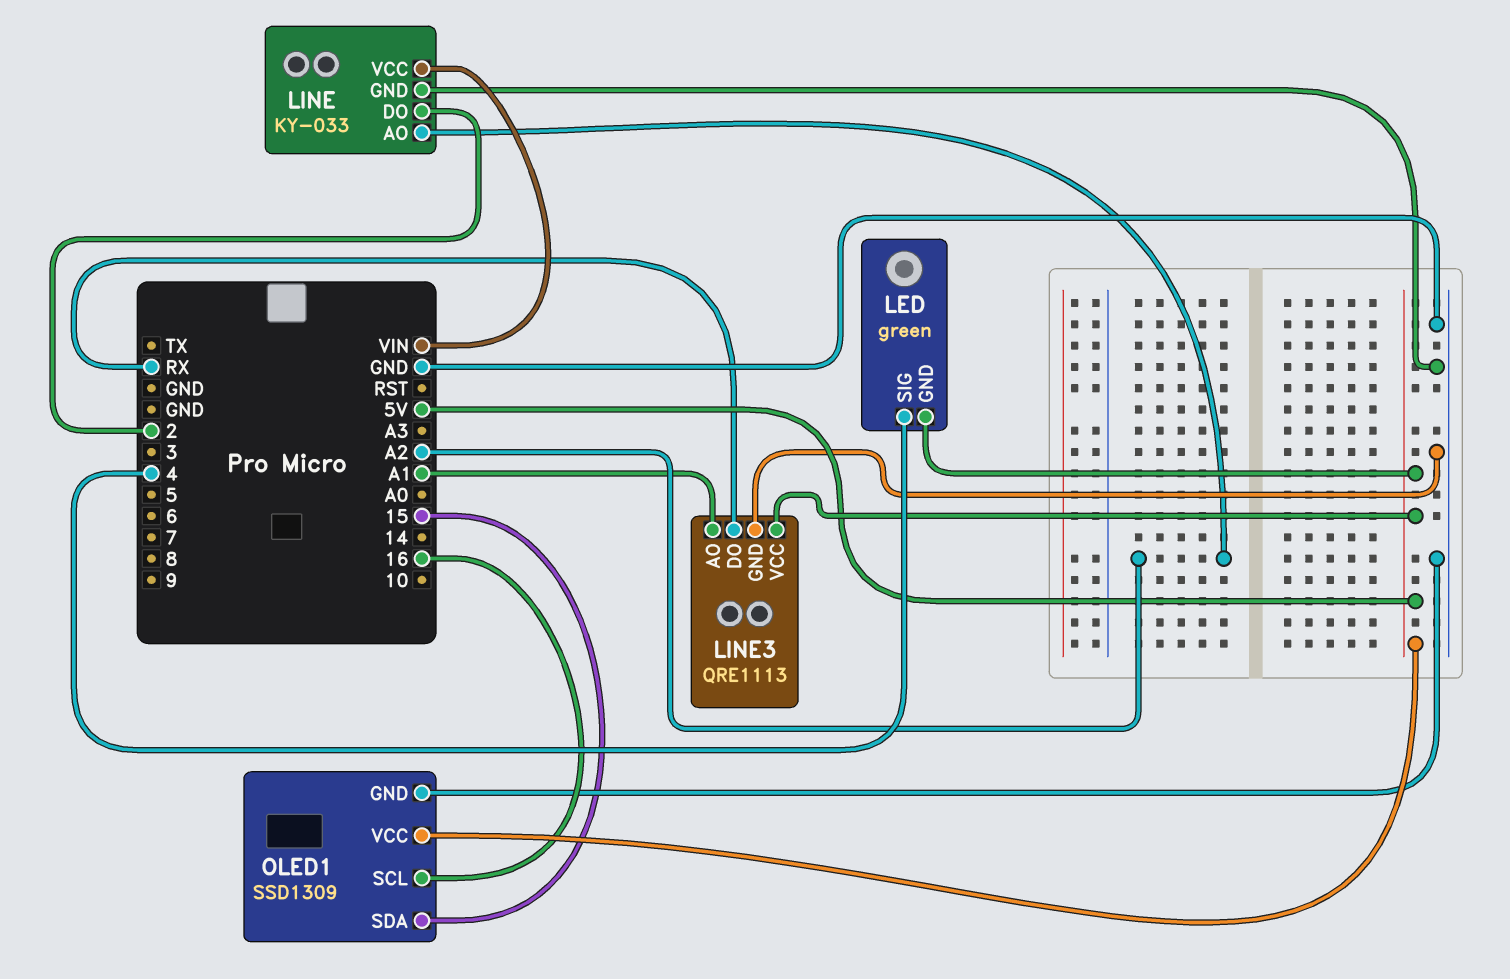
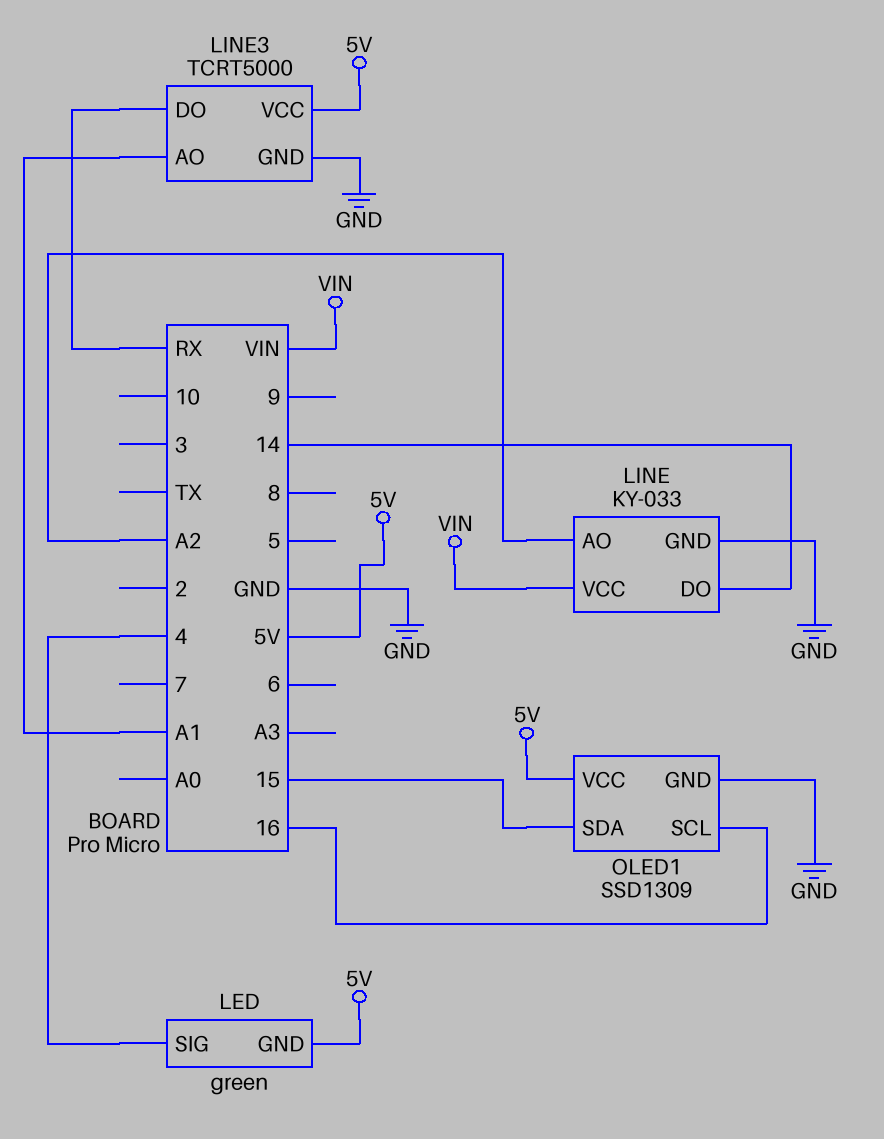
LINE pin DO: 2 -> 14
LINE3: QRE1113 -> TCRT5000

